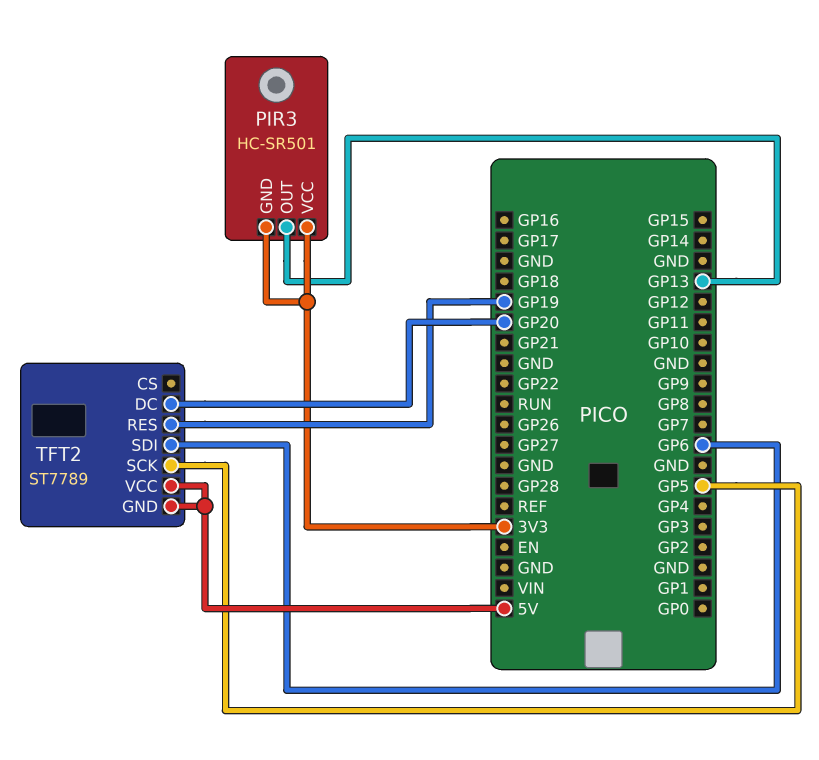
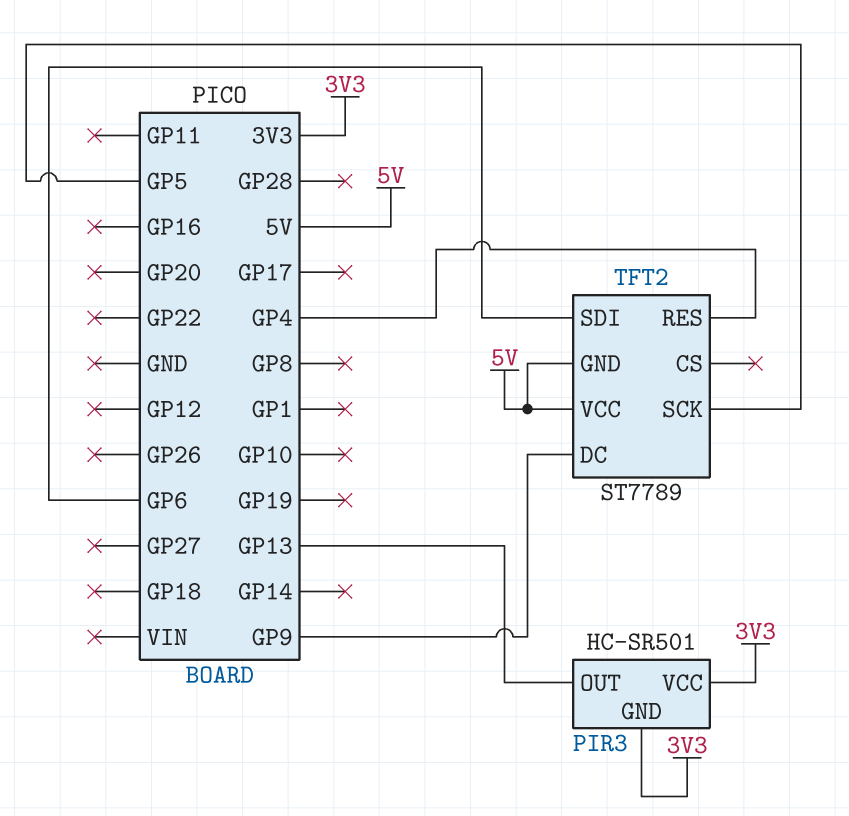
TFT2 pin DC: GP20 -> GP9
TFT2 pin RES: GP19 -> GP4

